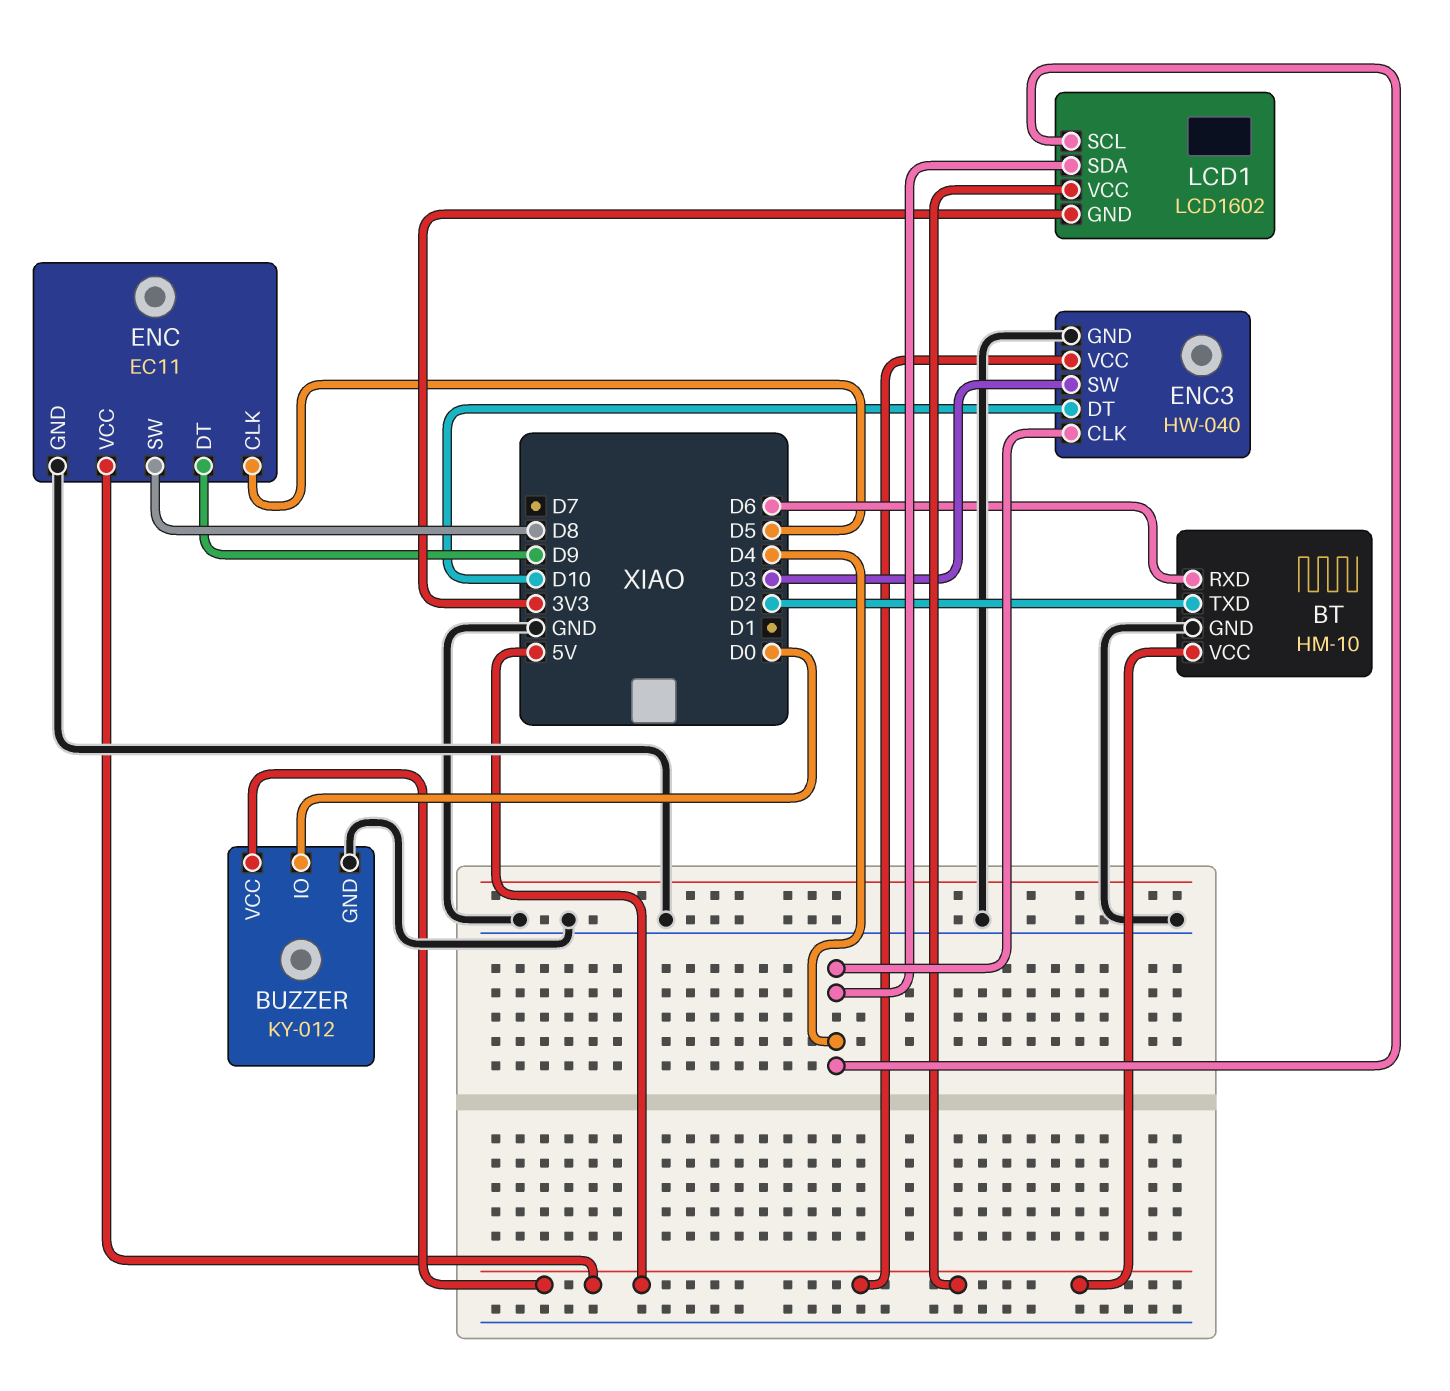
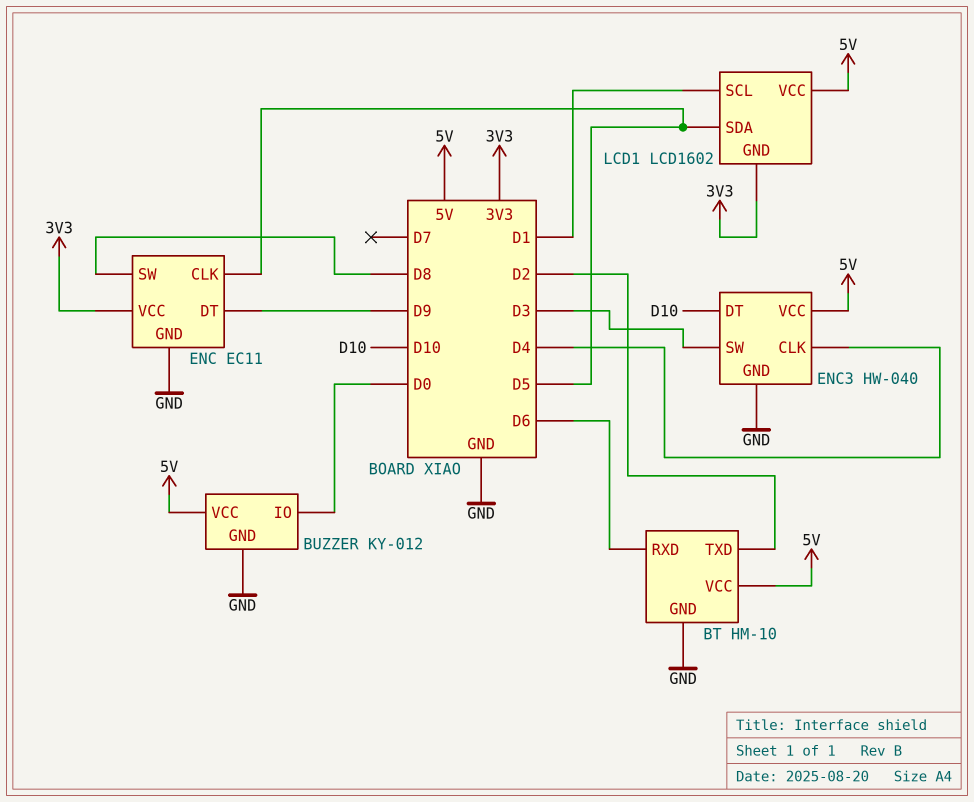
ENC pin VCC: 5V -> 3V3
LCD1 pin SCL: D4 -> D1
LCD1 pin SDA: D4 -> D5

